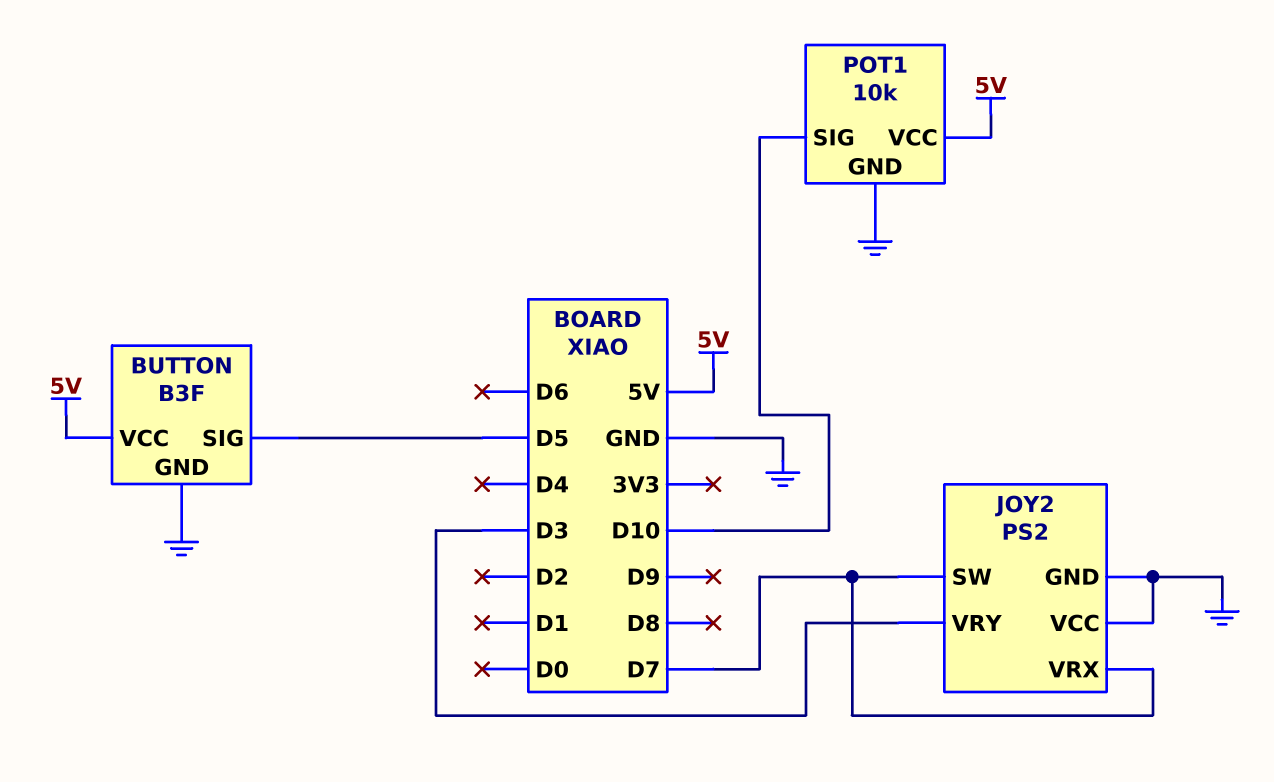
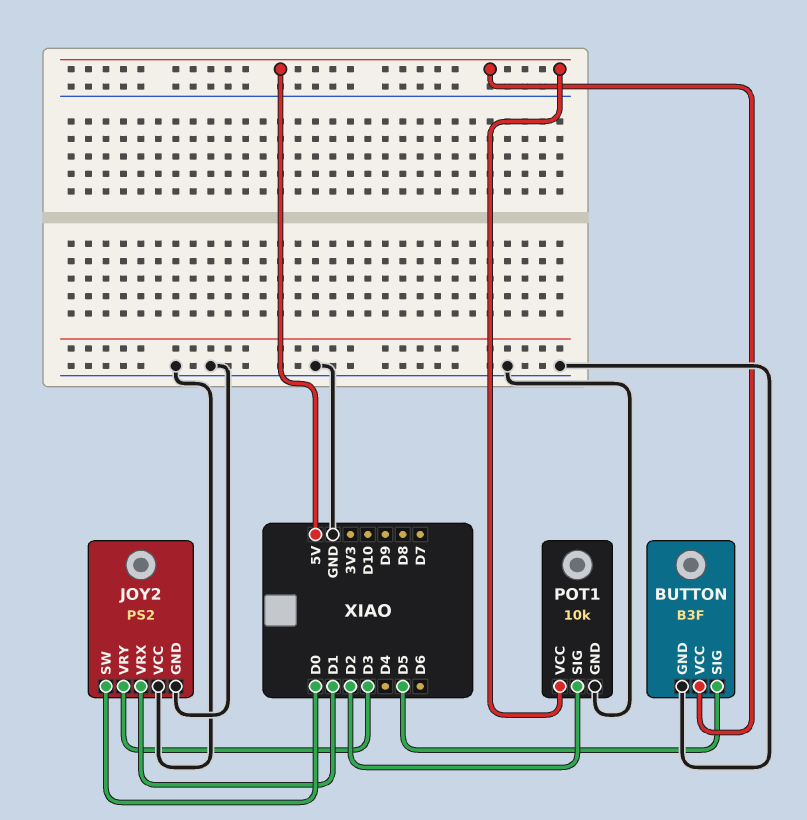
JOY2 pin SW: D7 -> D0
JOY2 pin VRX: D7 -> D1
POT1 pin SIG: D10 -> D2

